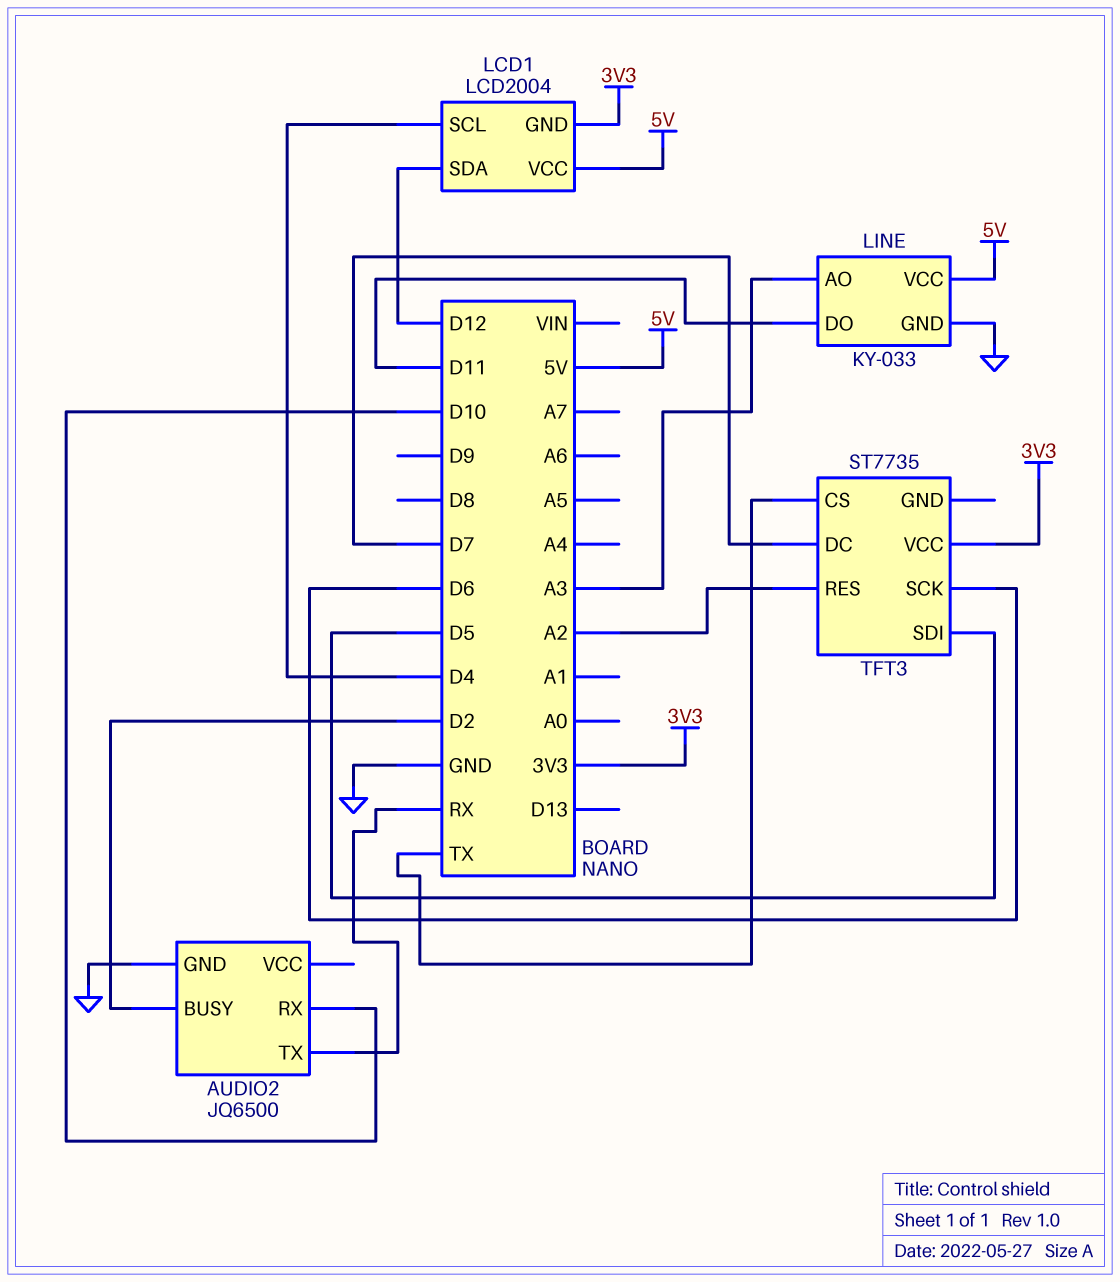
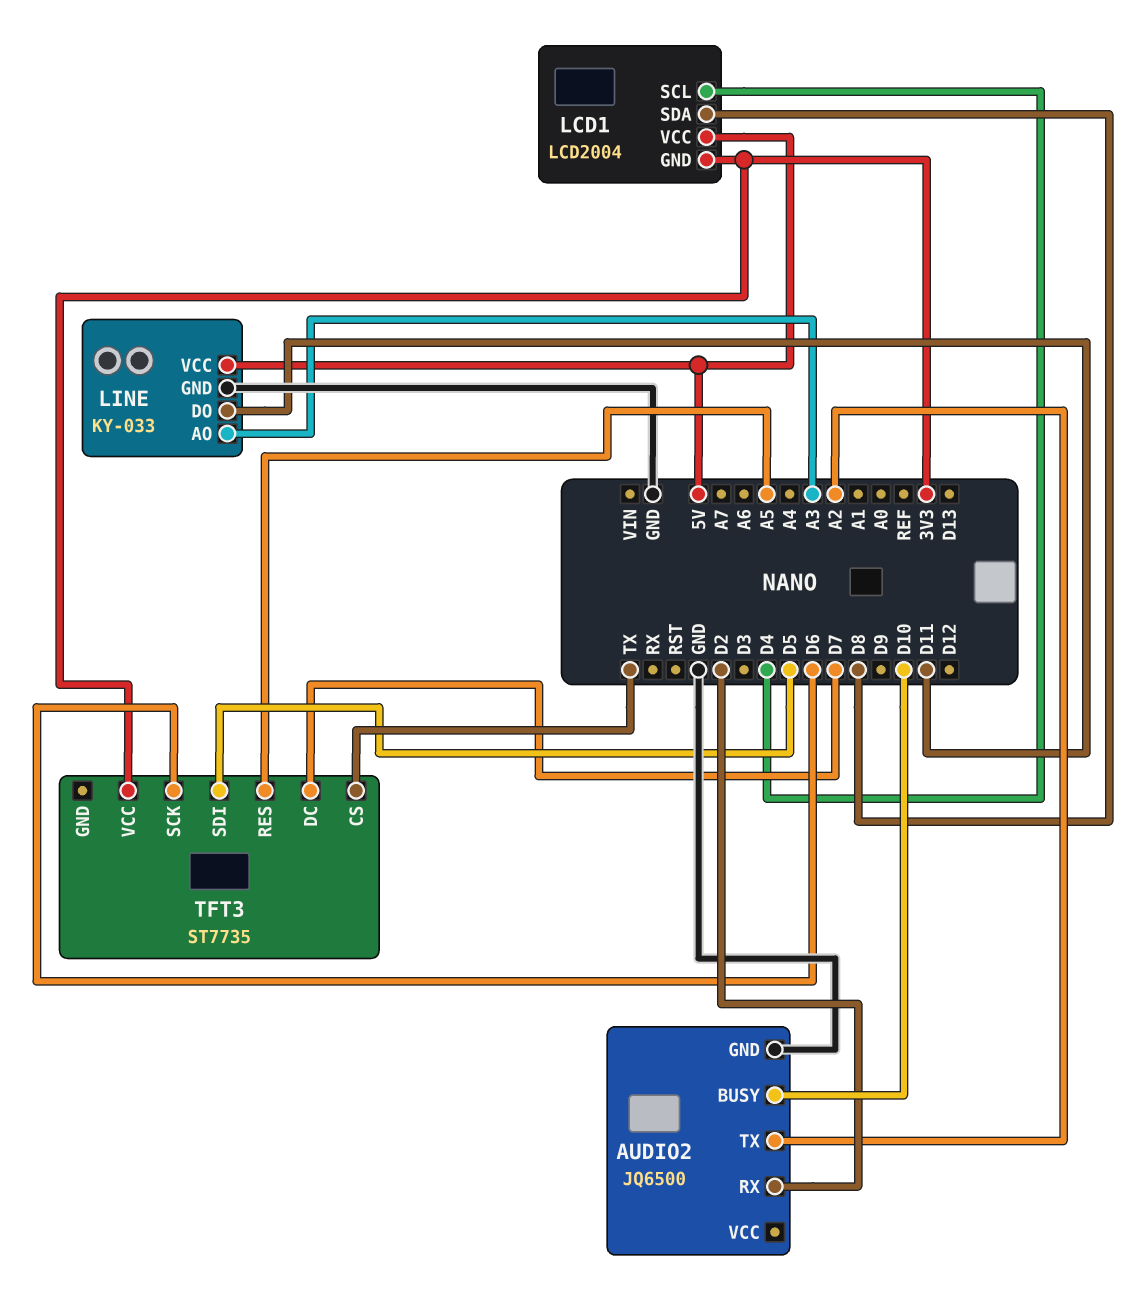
AUDIO2 pin BUSY: D2 -> D10
AUDIO2 pin RX: D10 -> D2
AUDIO2 pin TX: RX -> A2
LCD1 pin SDA: D12 -> D8
TFT3 pin RES: A2 -> A5

